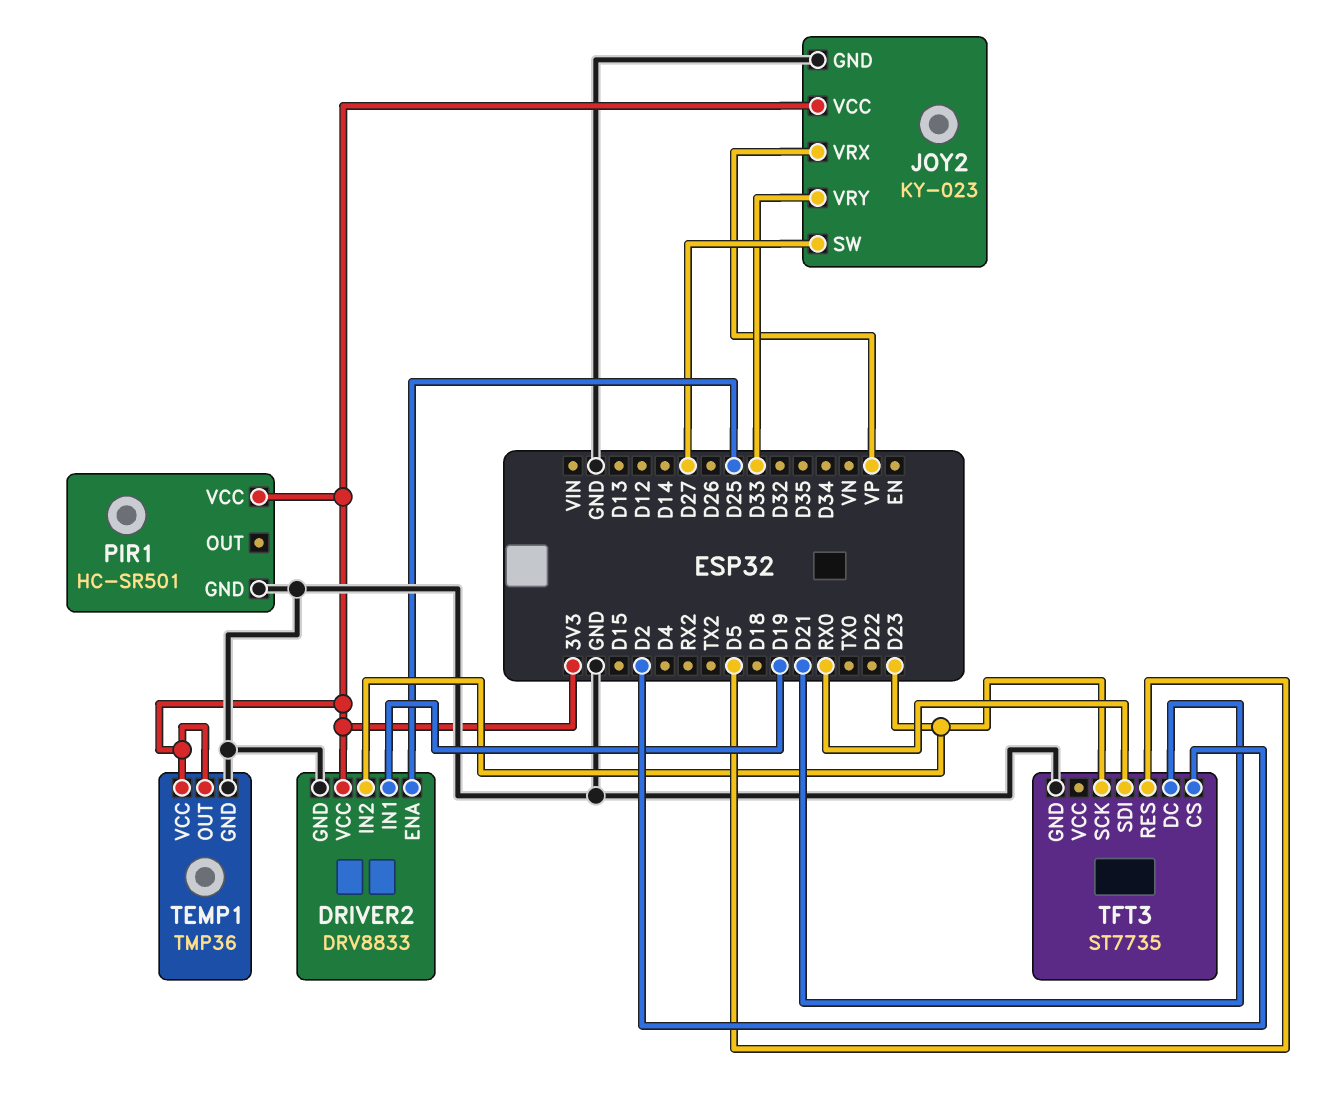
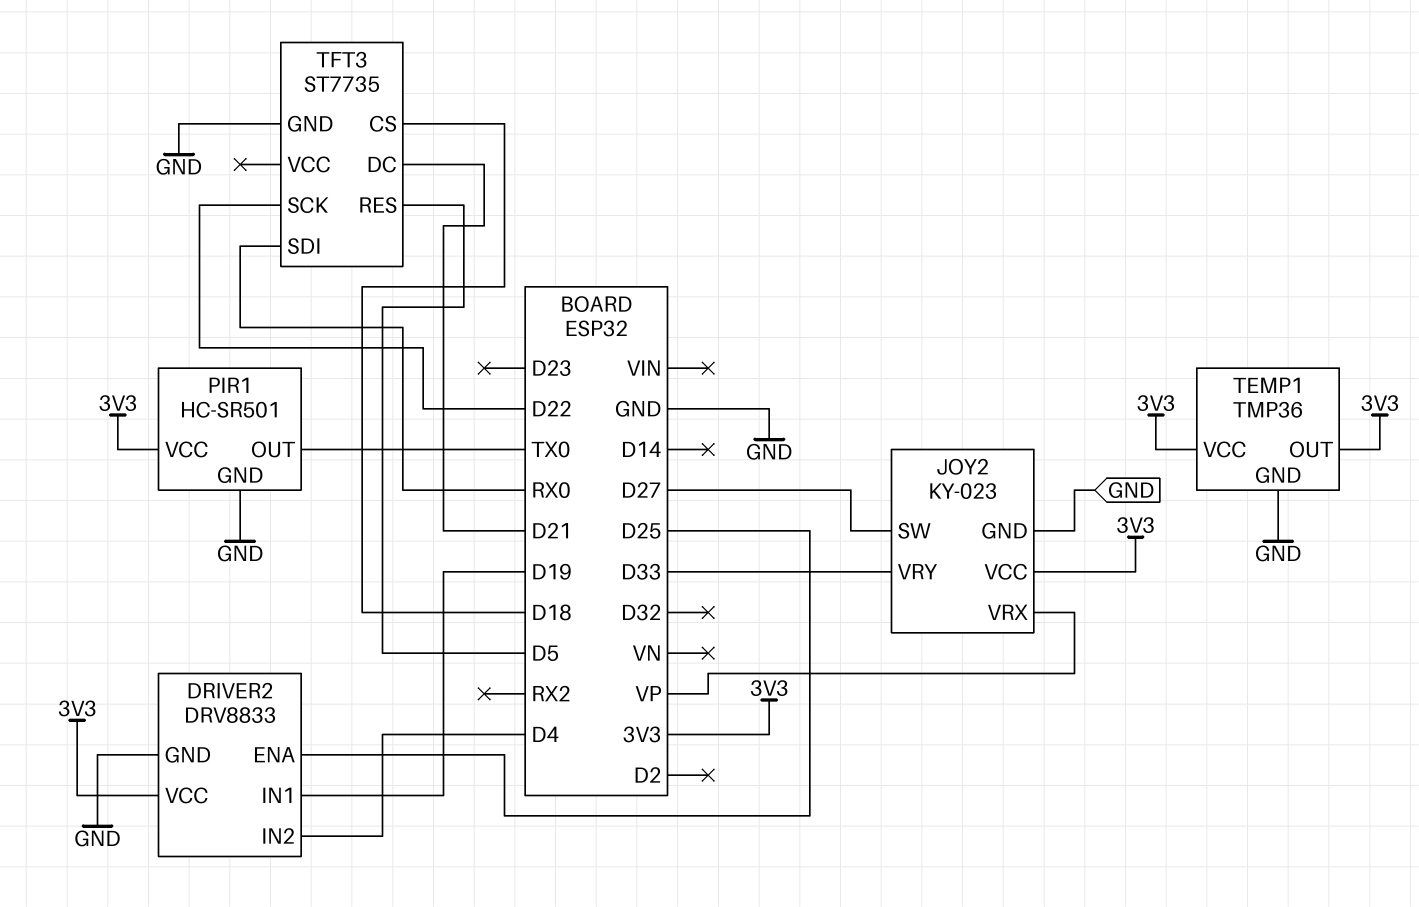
DRIVER2 pin IN2: D23 -> D4
PIR1 pin OUT: none -> TX0
TFT3 pin CS: D2 -> D18
TFT3 pin SCK: D23 -> D22

